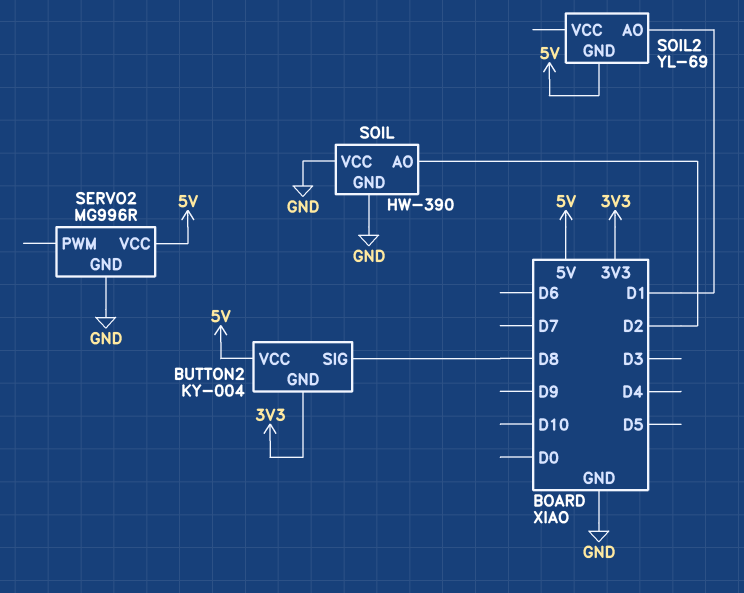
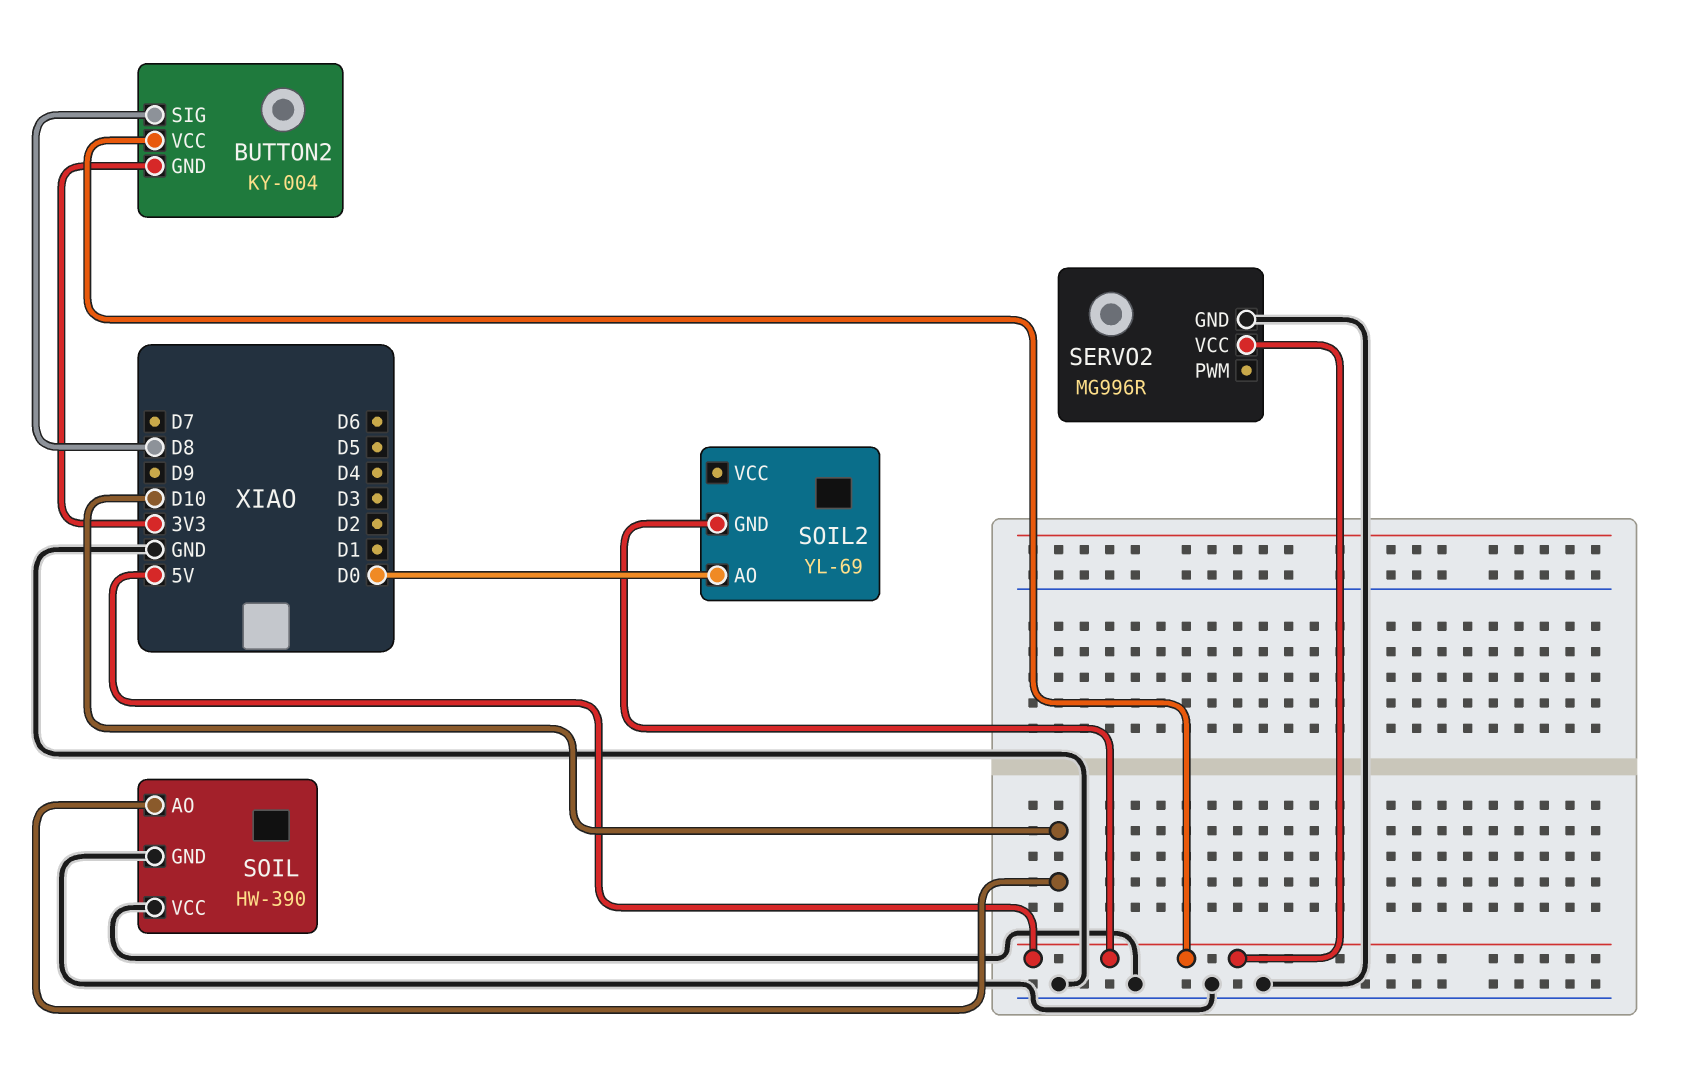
SOIL pin AO: D2 -> D10
SOIL2 pin AO: D1 -> D0

